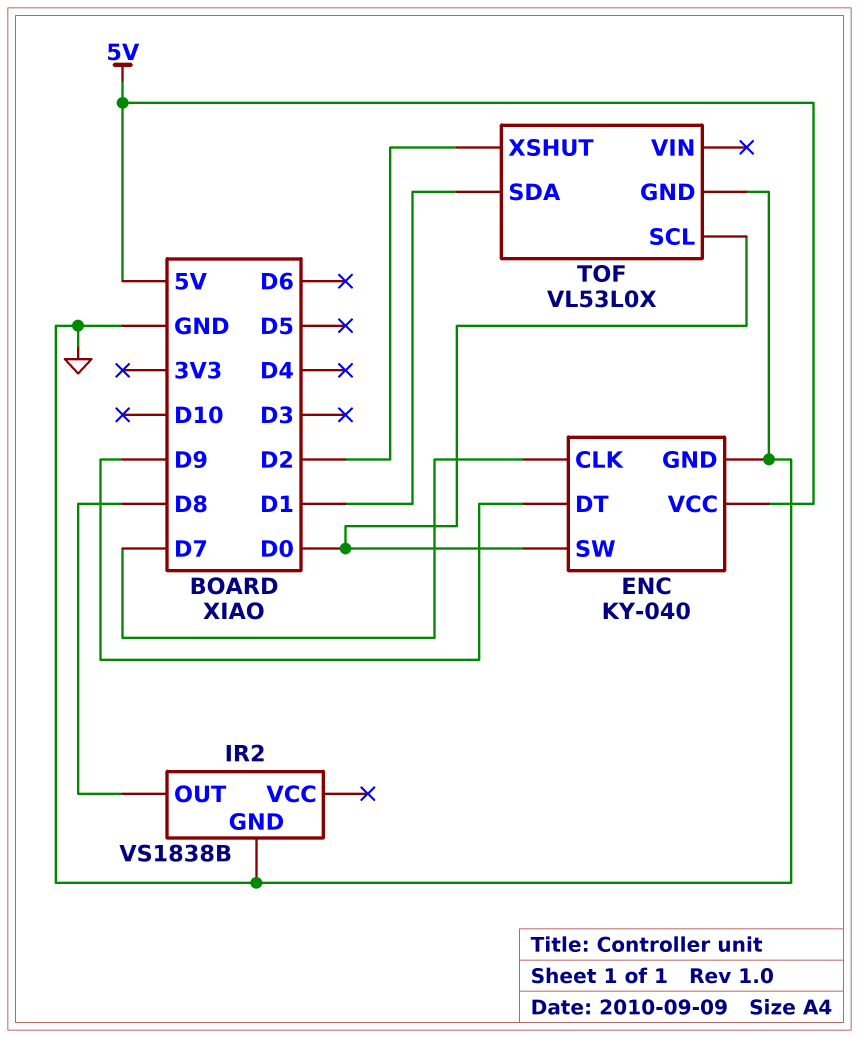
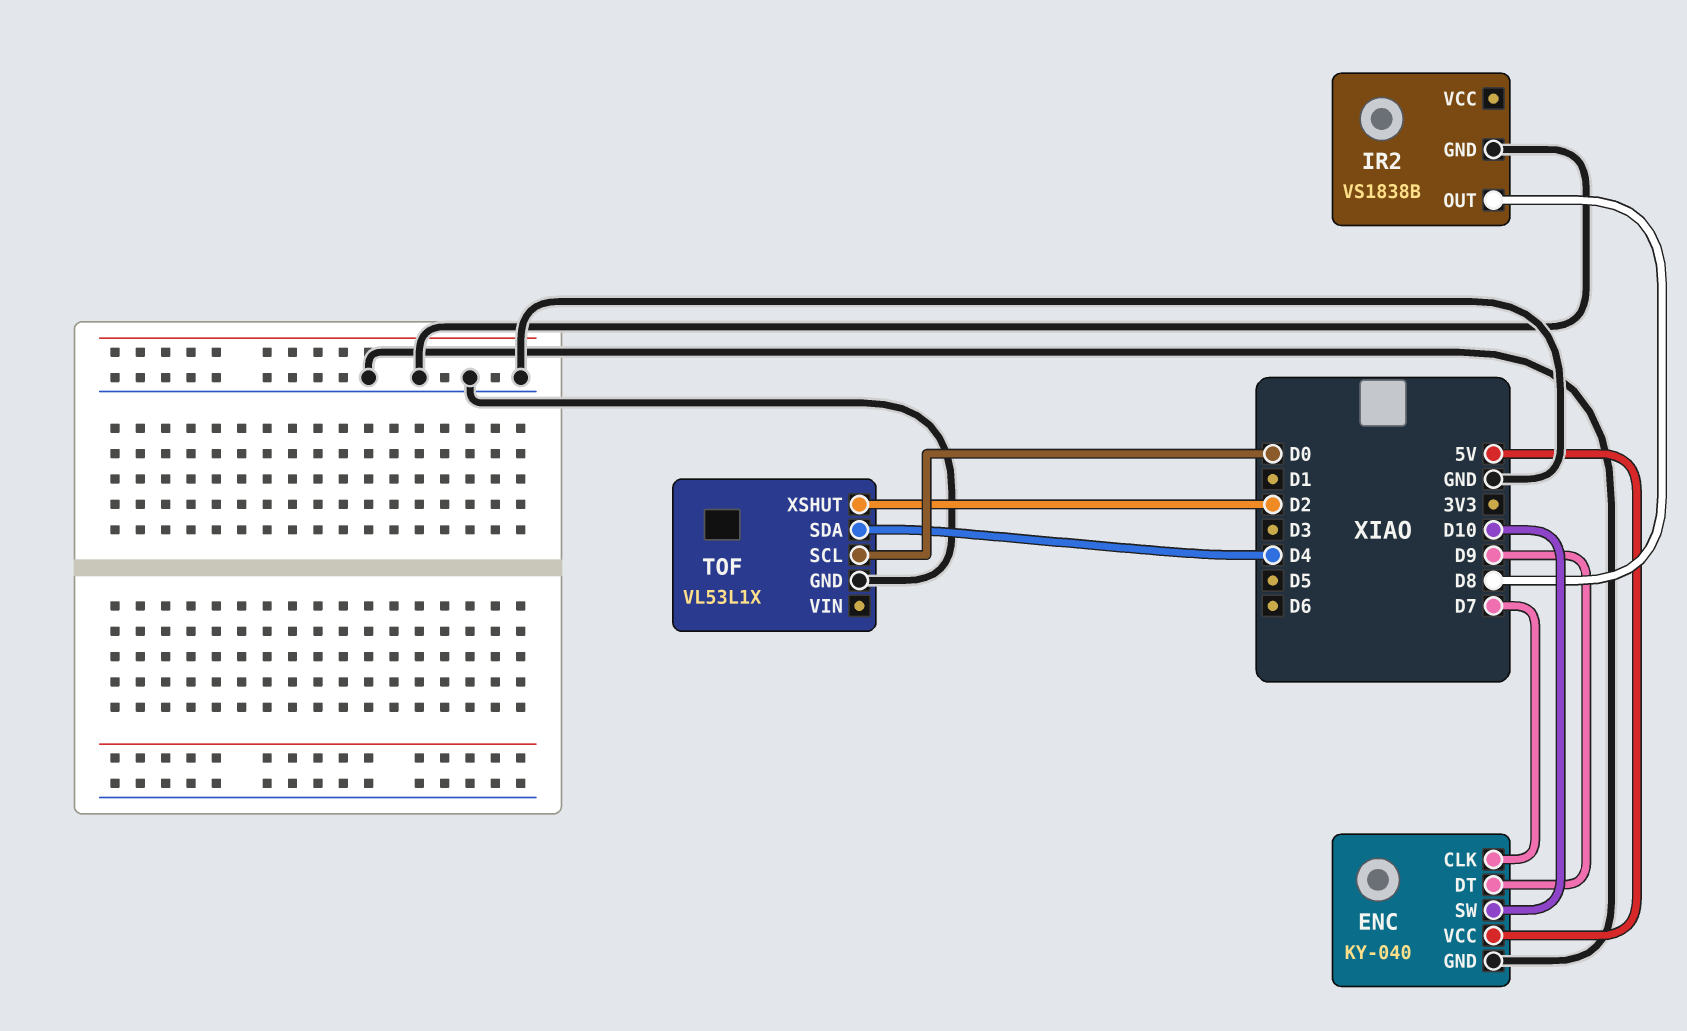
ENC pin SW: D0 -> D10
TOF: VL53L0X -> VL53L1X
TOF pin SDA: D1 -> D4

